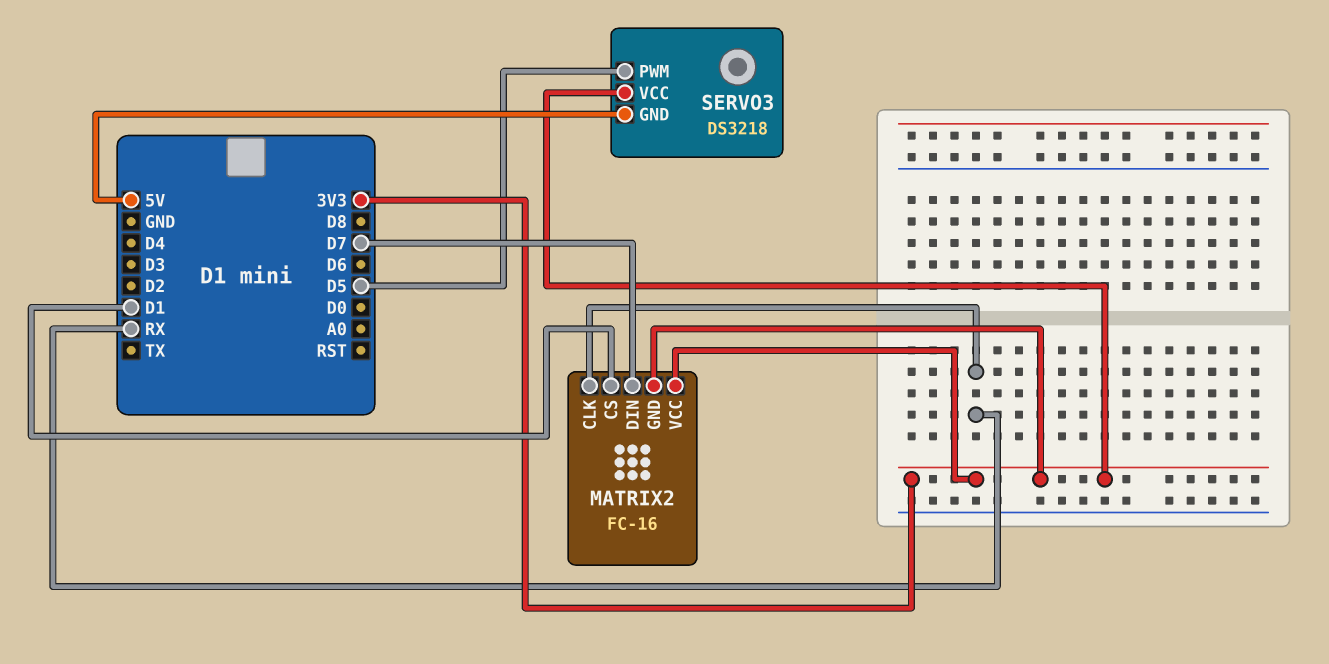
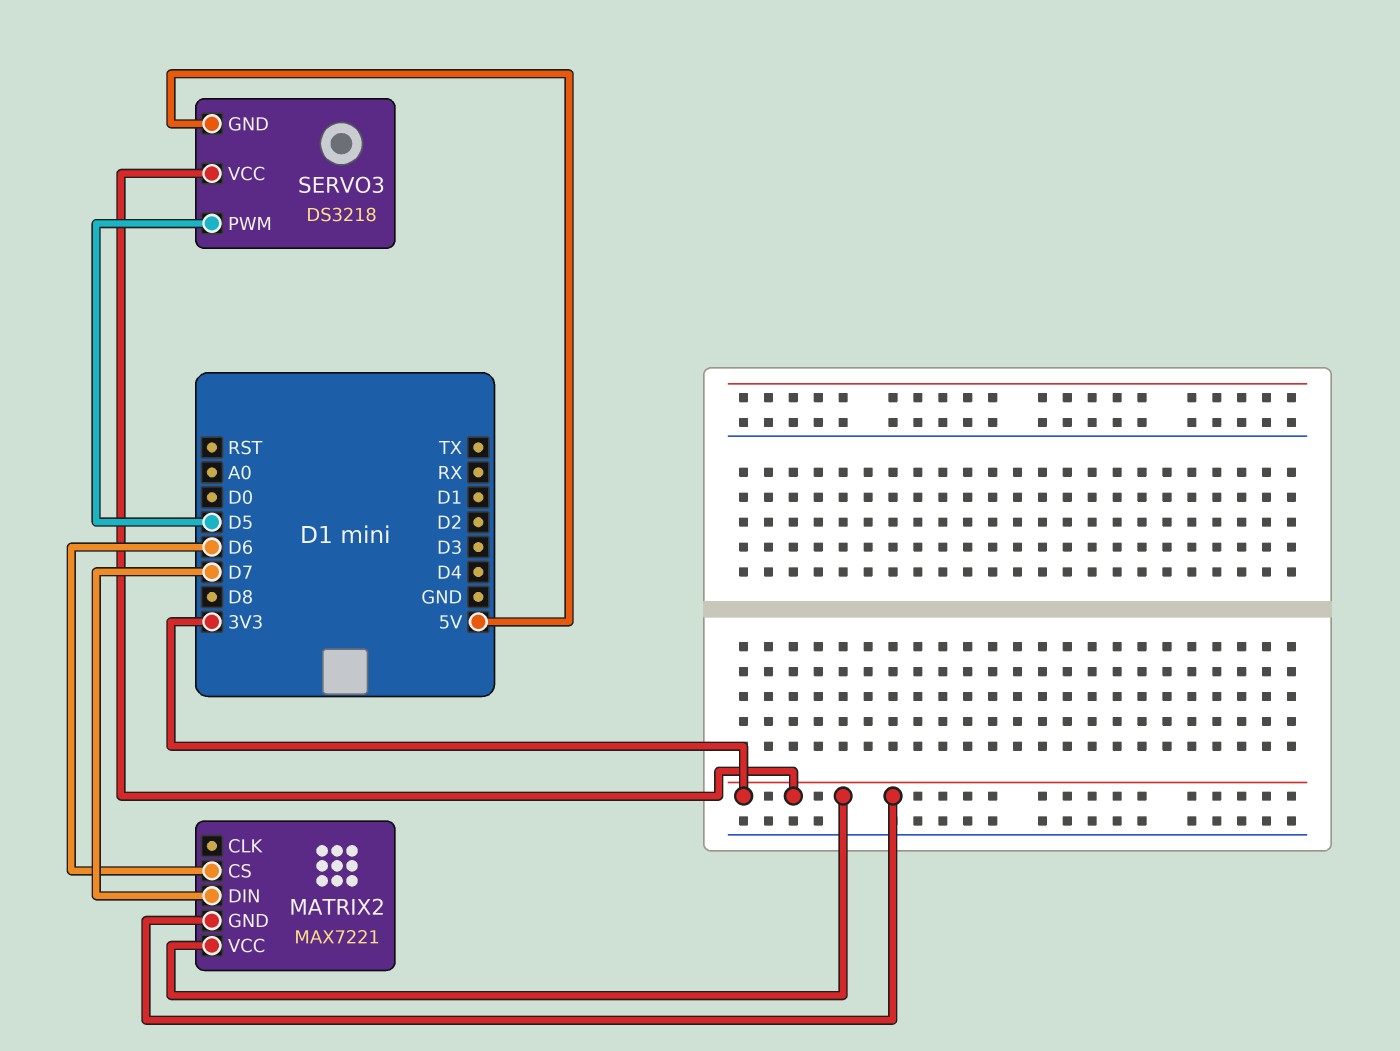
MATRIX2: FC-16 -> MAX7221
MATRIX2 pin CLK: RX -> none
MATRIX2 pin CS: D1 -> D6

